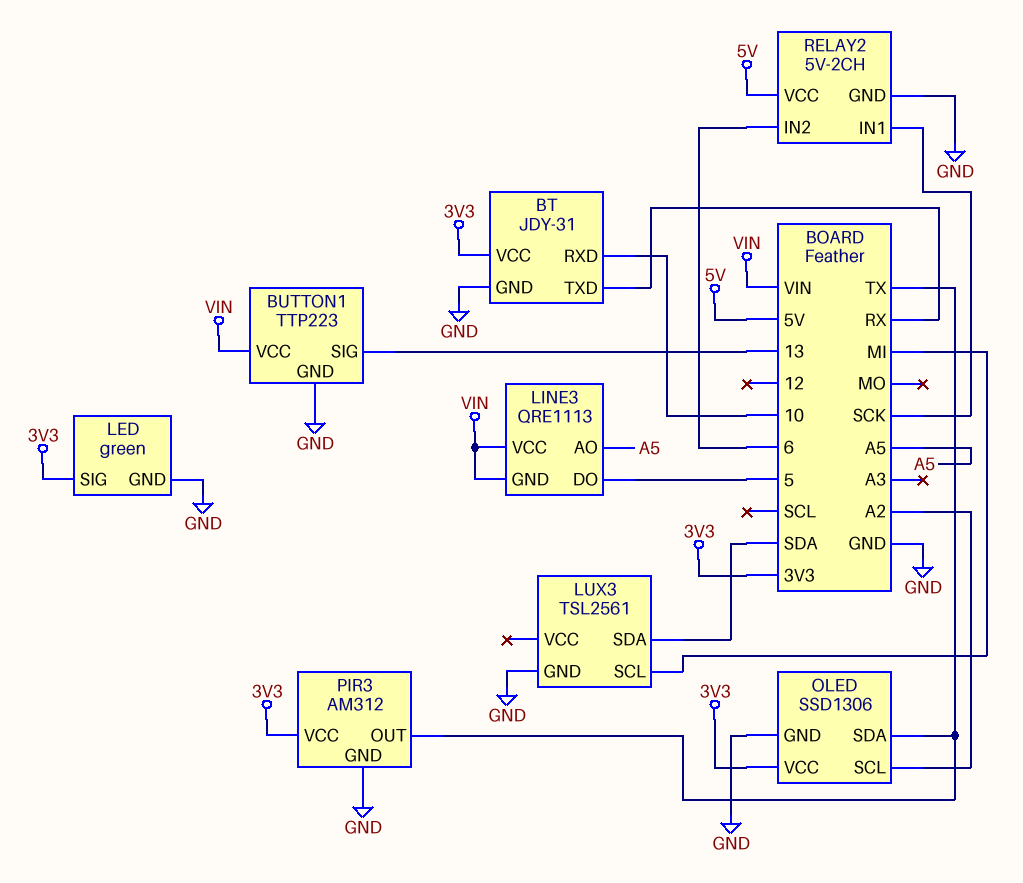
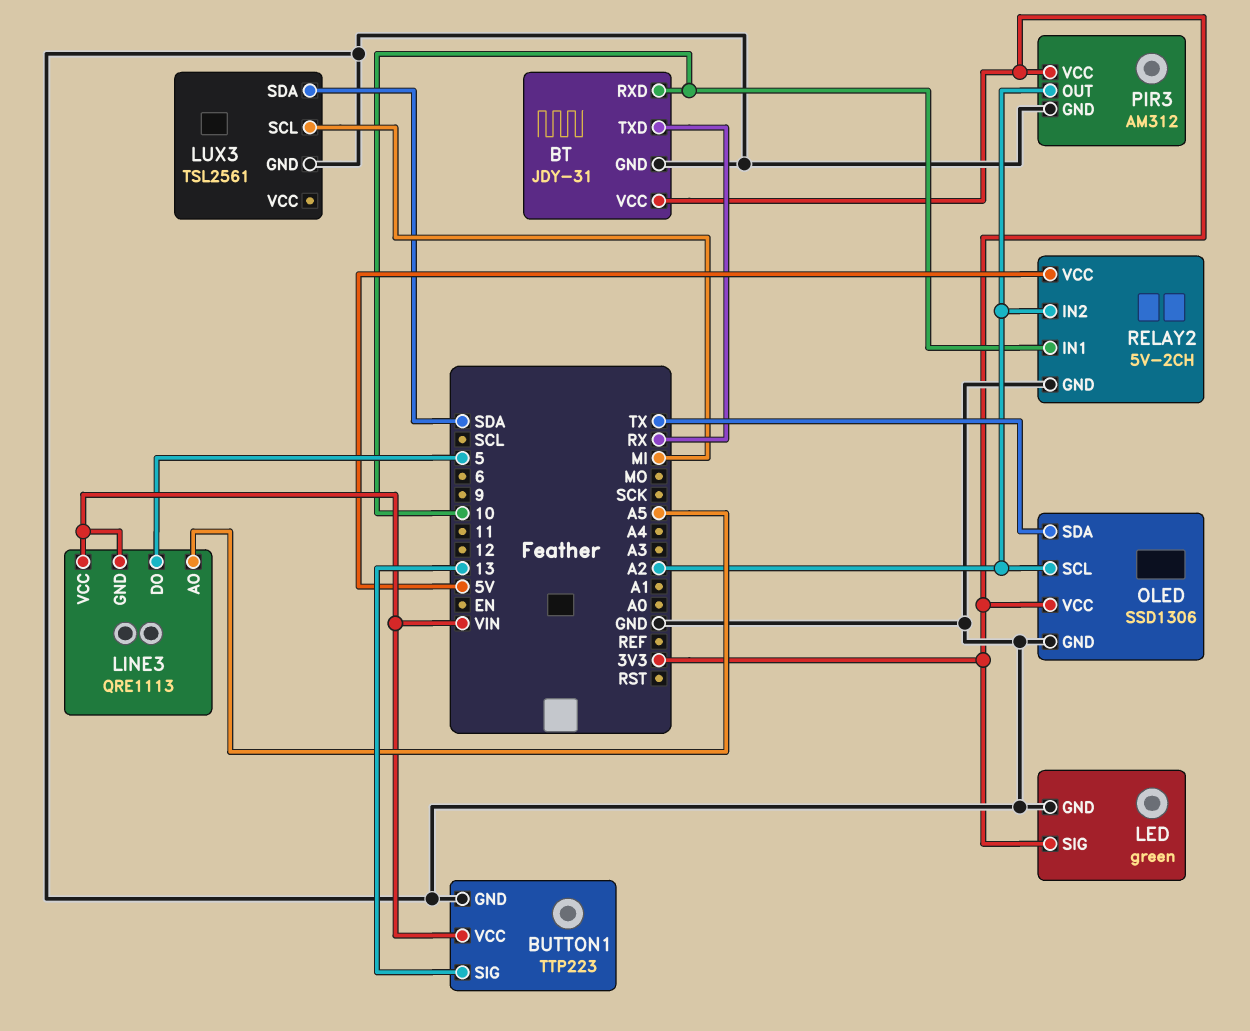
PIR3 pin OUT: TX -> A2
RELAY2 pin IN1: SCK -> 10
RELAY2 pin IN2: 6 -> A2

